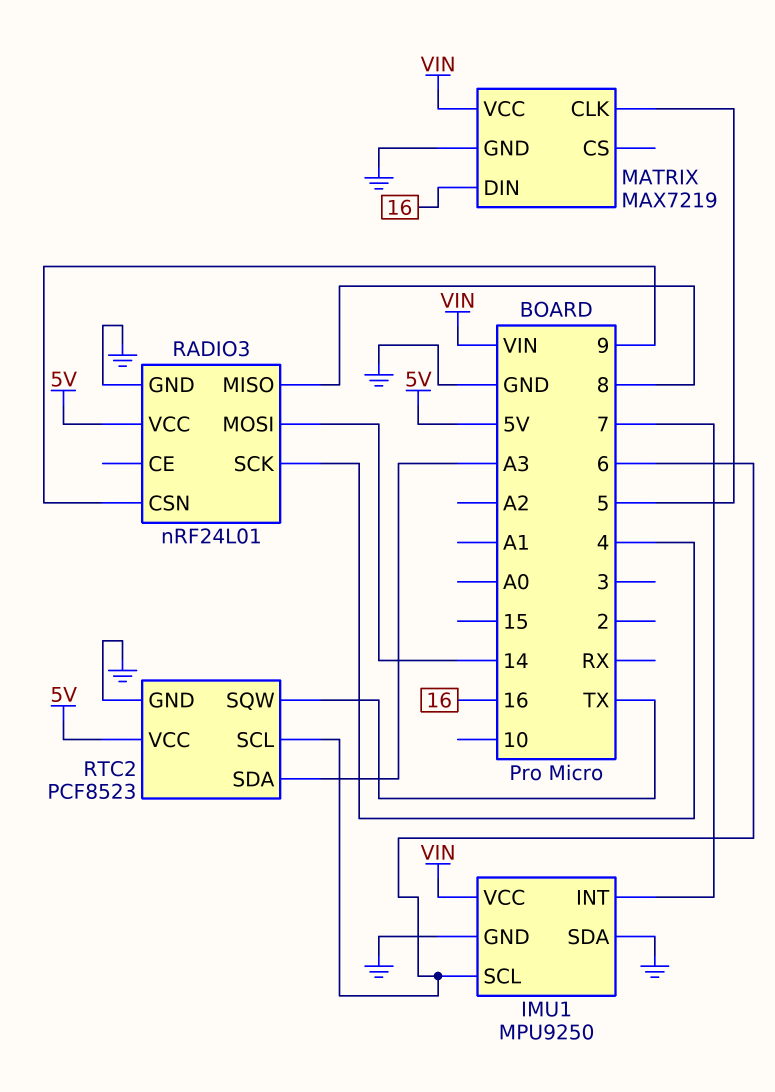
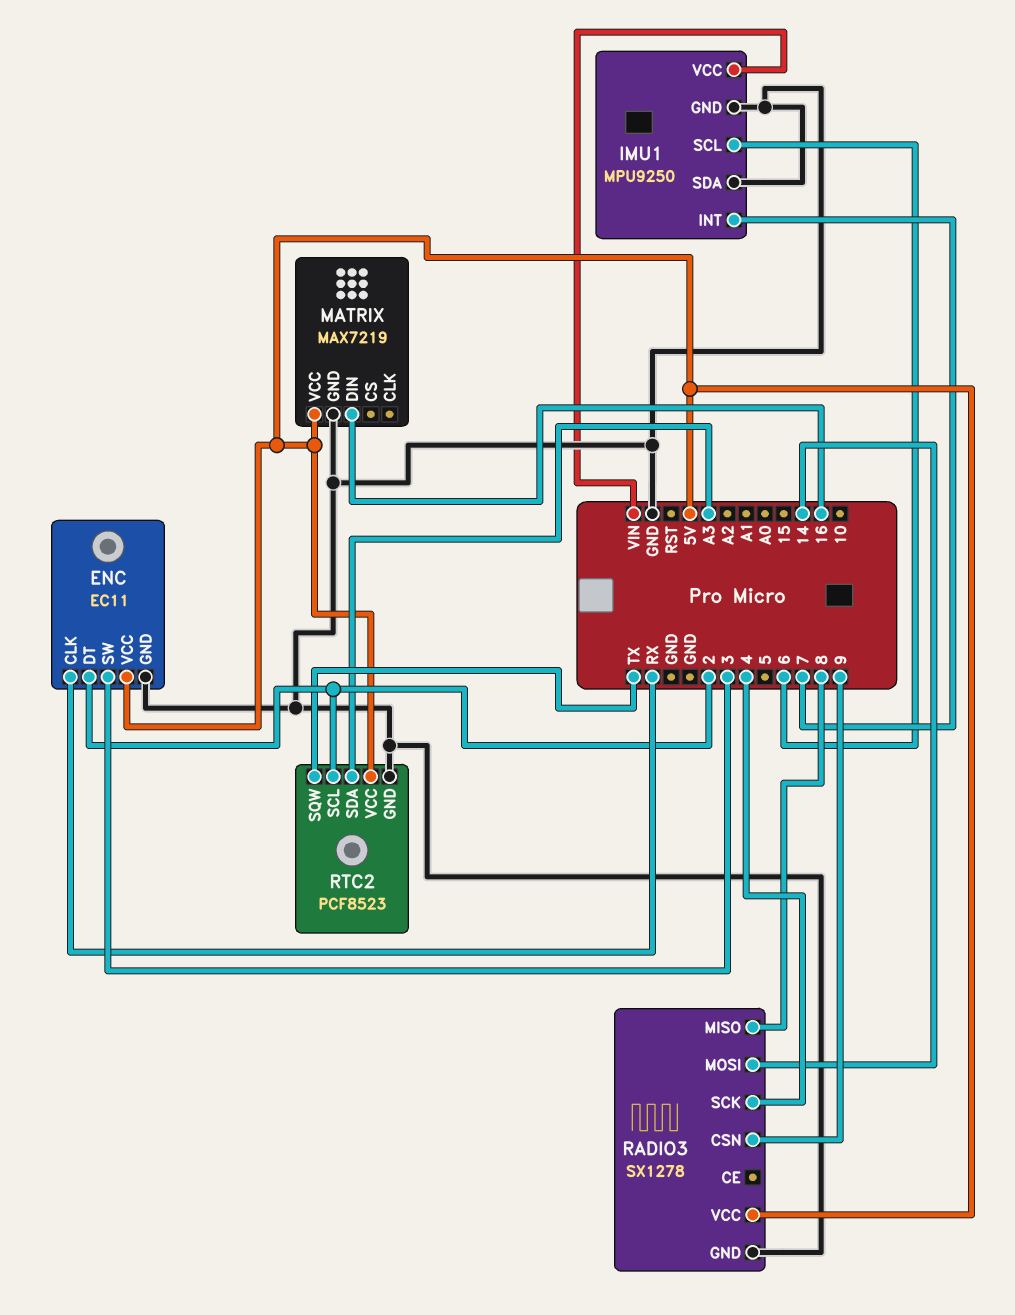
ENC: none -> EC11
ENC pin CLK: none -> RX
ENC pin DT: none -> 2
ENC pin GND: none -> GND
ENC pin SW: none -> 3
ENC pin VCC: none -> 5V
MATRIX pin CLK: 5 -> none
MATRIX pin VCC: VIN -> 5V
RADIO3: nRF24L01 -> SX1278
RTC2 pin SCL: 6 -> 2

